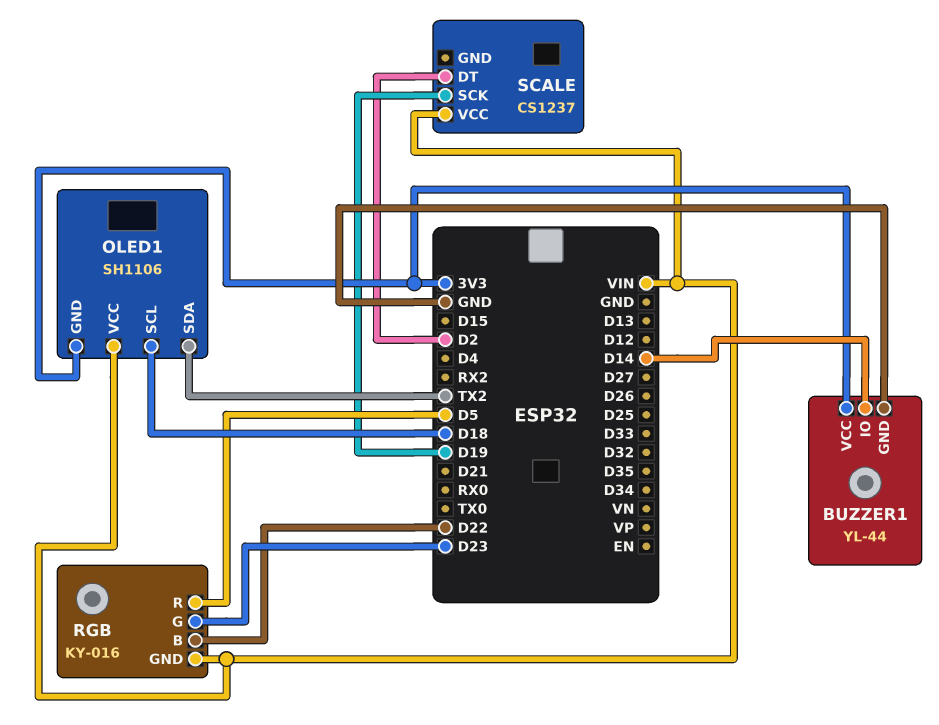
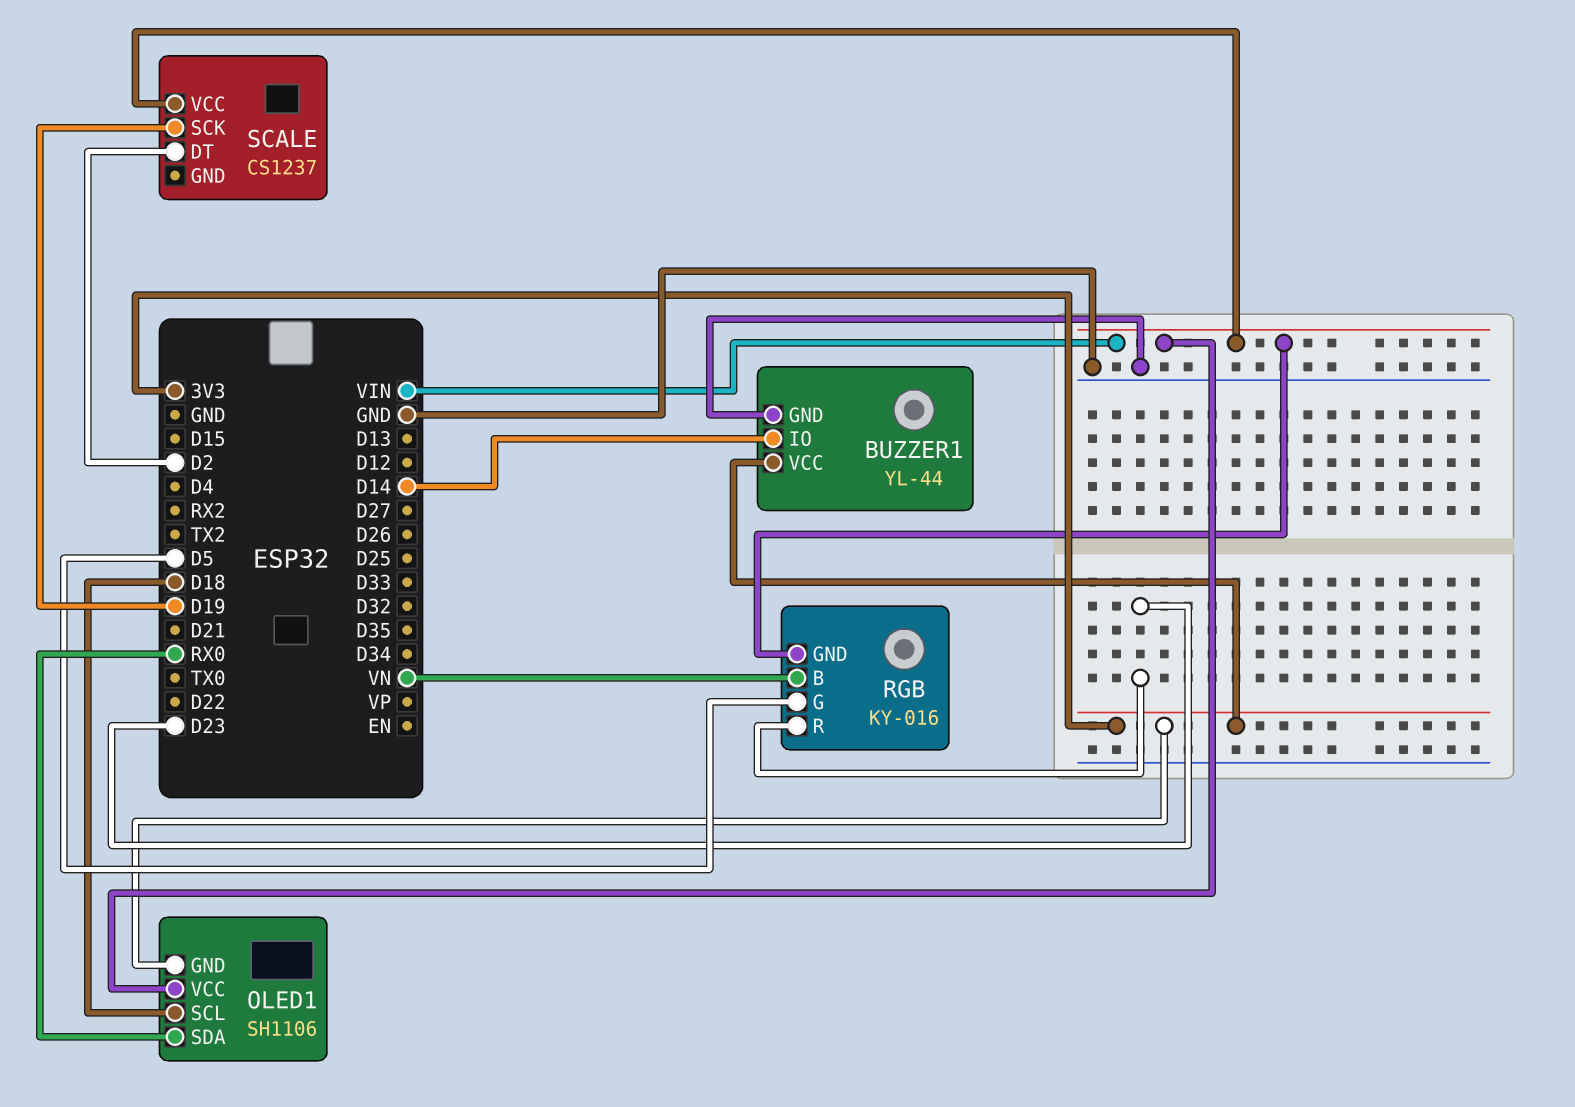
OLED1 pin SDA: TX2 -> RX0
RGB pin B: D22 -> VN
RGB pin G: D23 -> D5
RGB pin R: D5 -> D23

